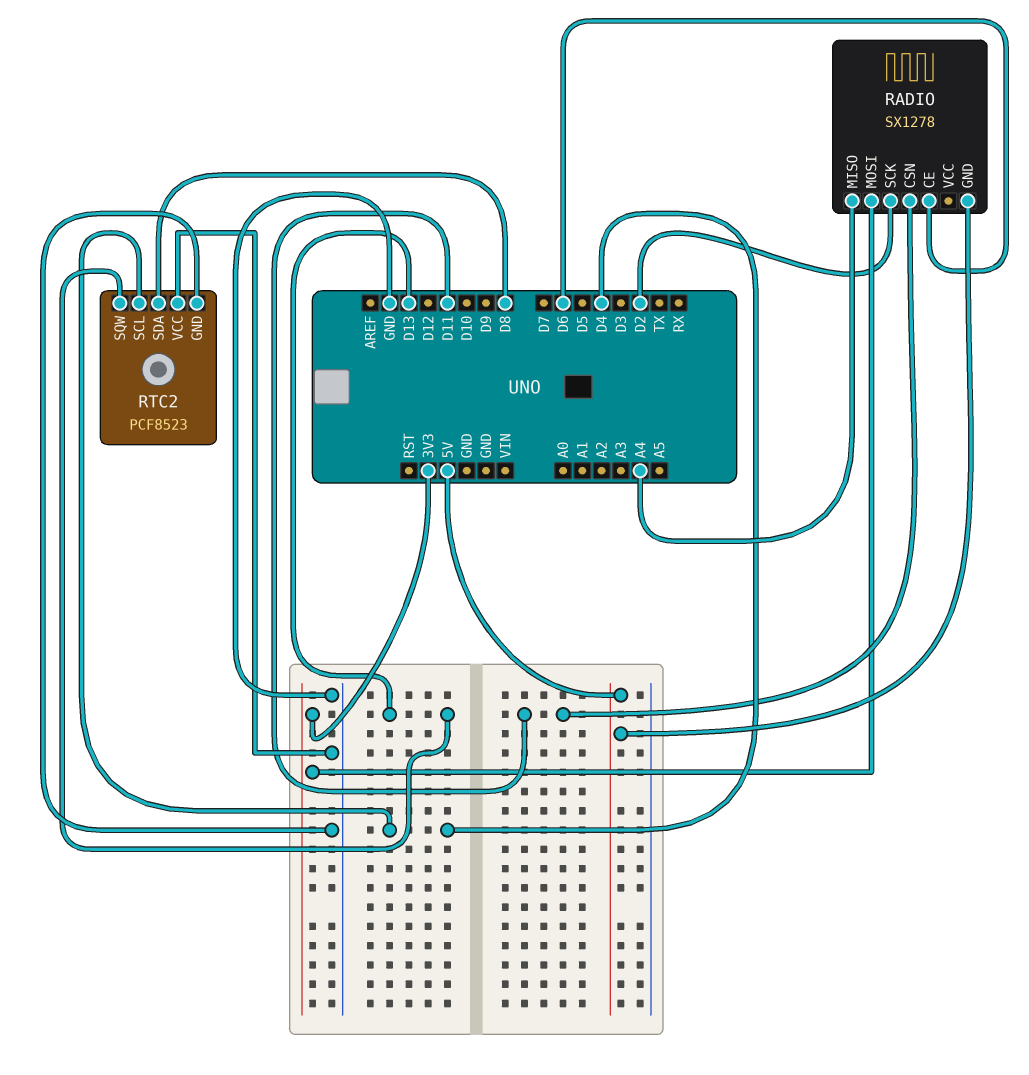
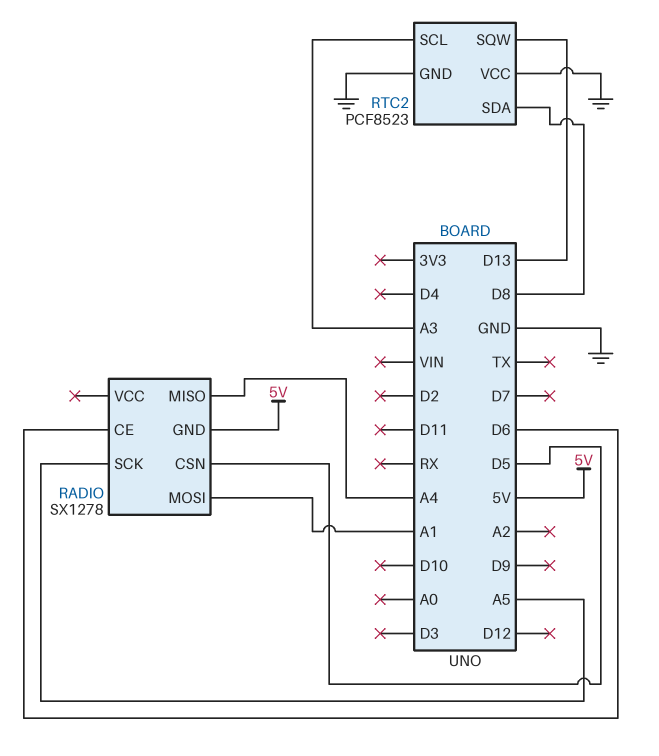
RADIO pin CSN: D11 -> D5
RADIO pin MOSI: 3V3 -> A1
RADIO pin SCK: D2 -> A5
RTC2 pin SCL: D4 -> A3

